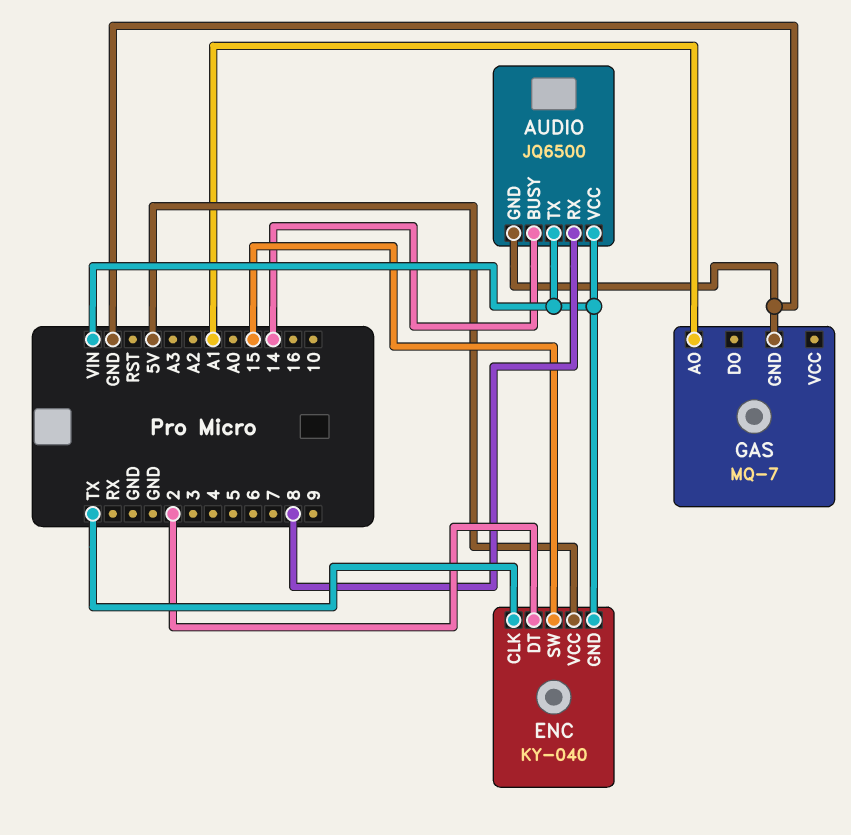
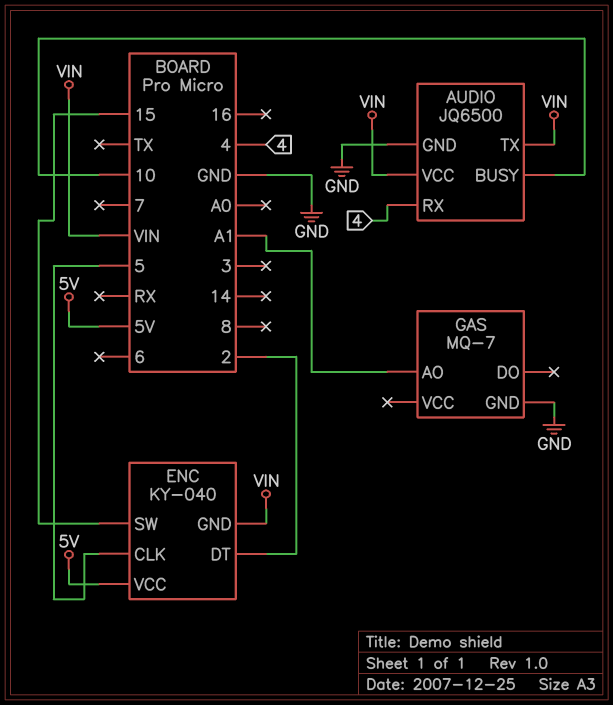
AUDIO pin BUSY: 14 -> 10
AUDIO pin RX: 8 -> 4
ENC pin CLK: TX -> 5

